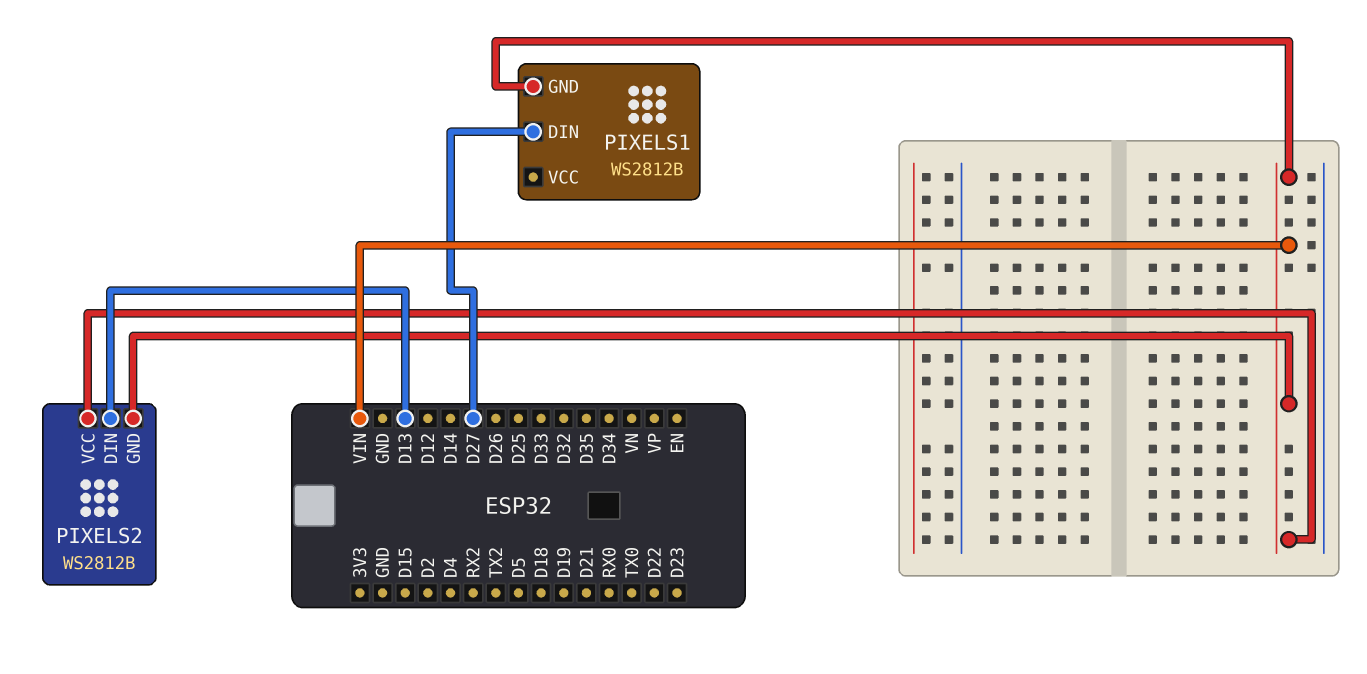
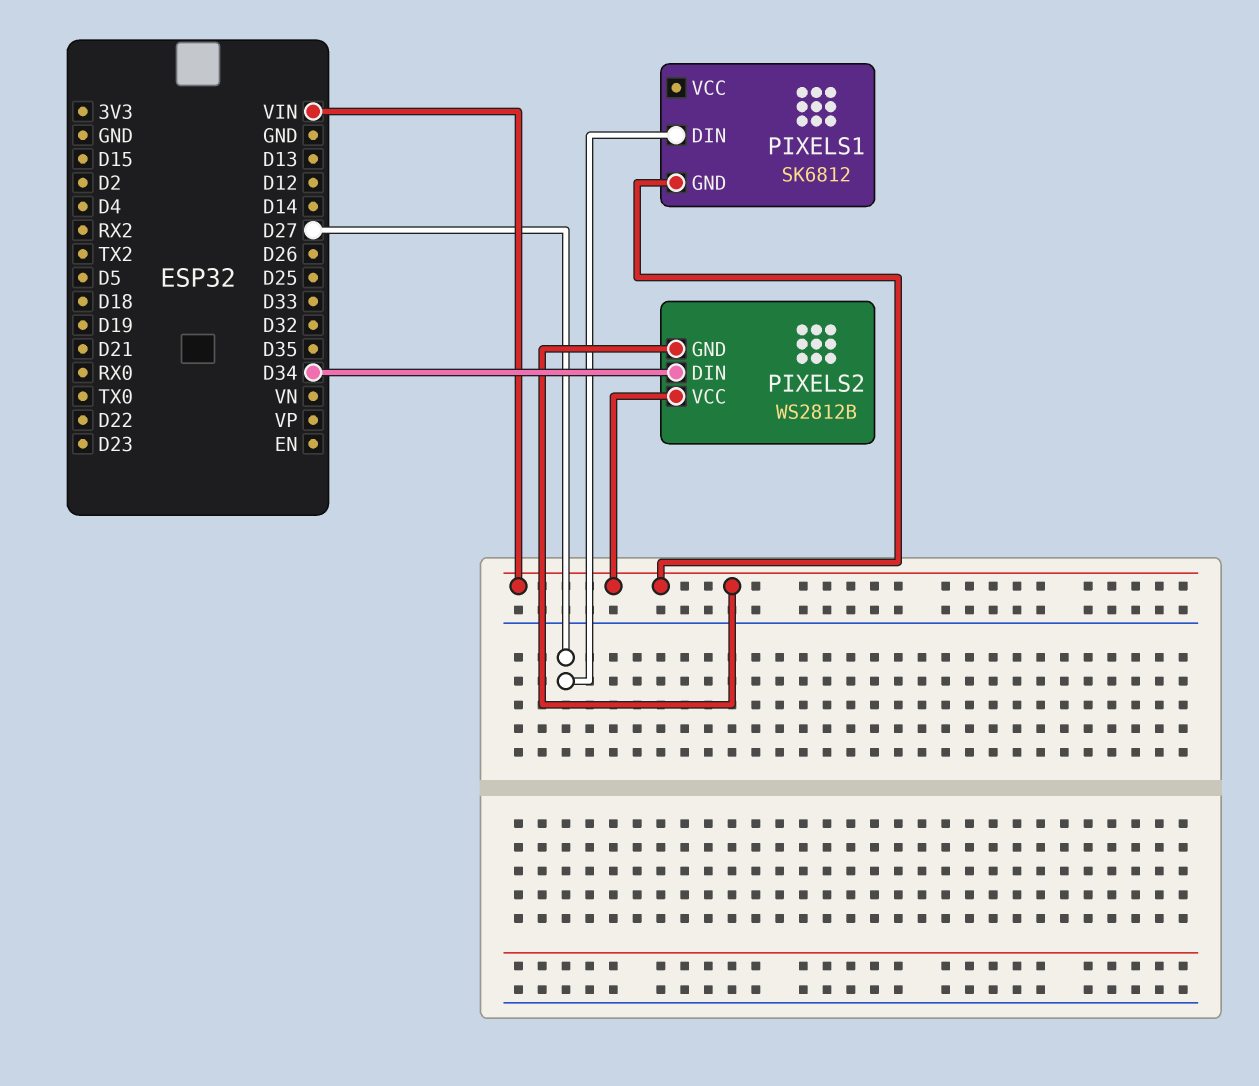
PIXELS1: WS2812B -> SK6812
PIXELS2 pin DIN: D13 -> D34

